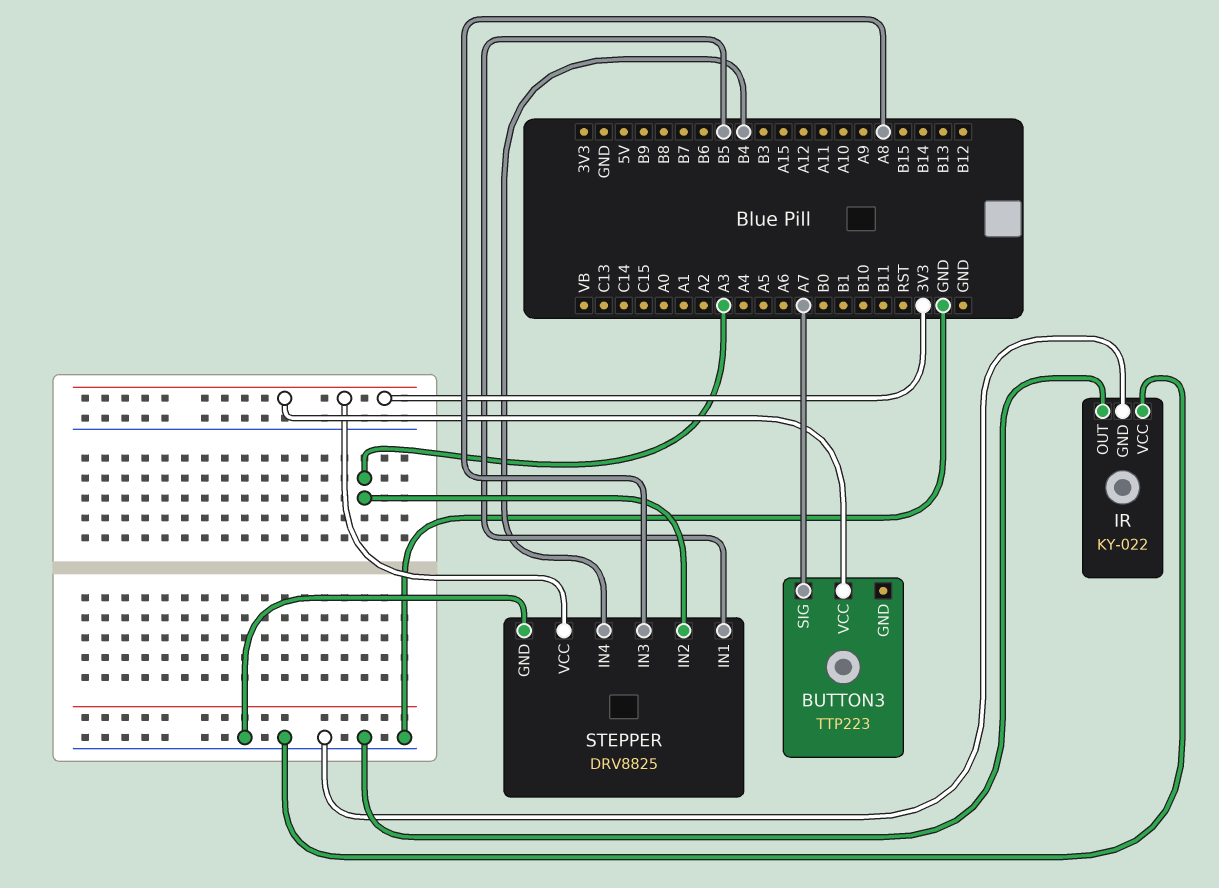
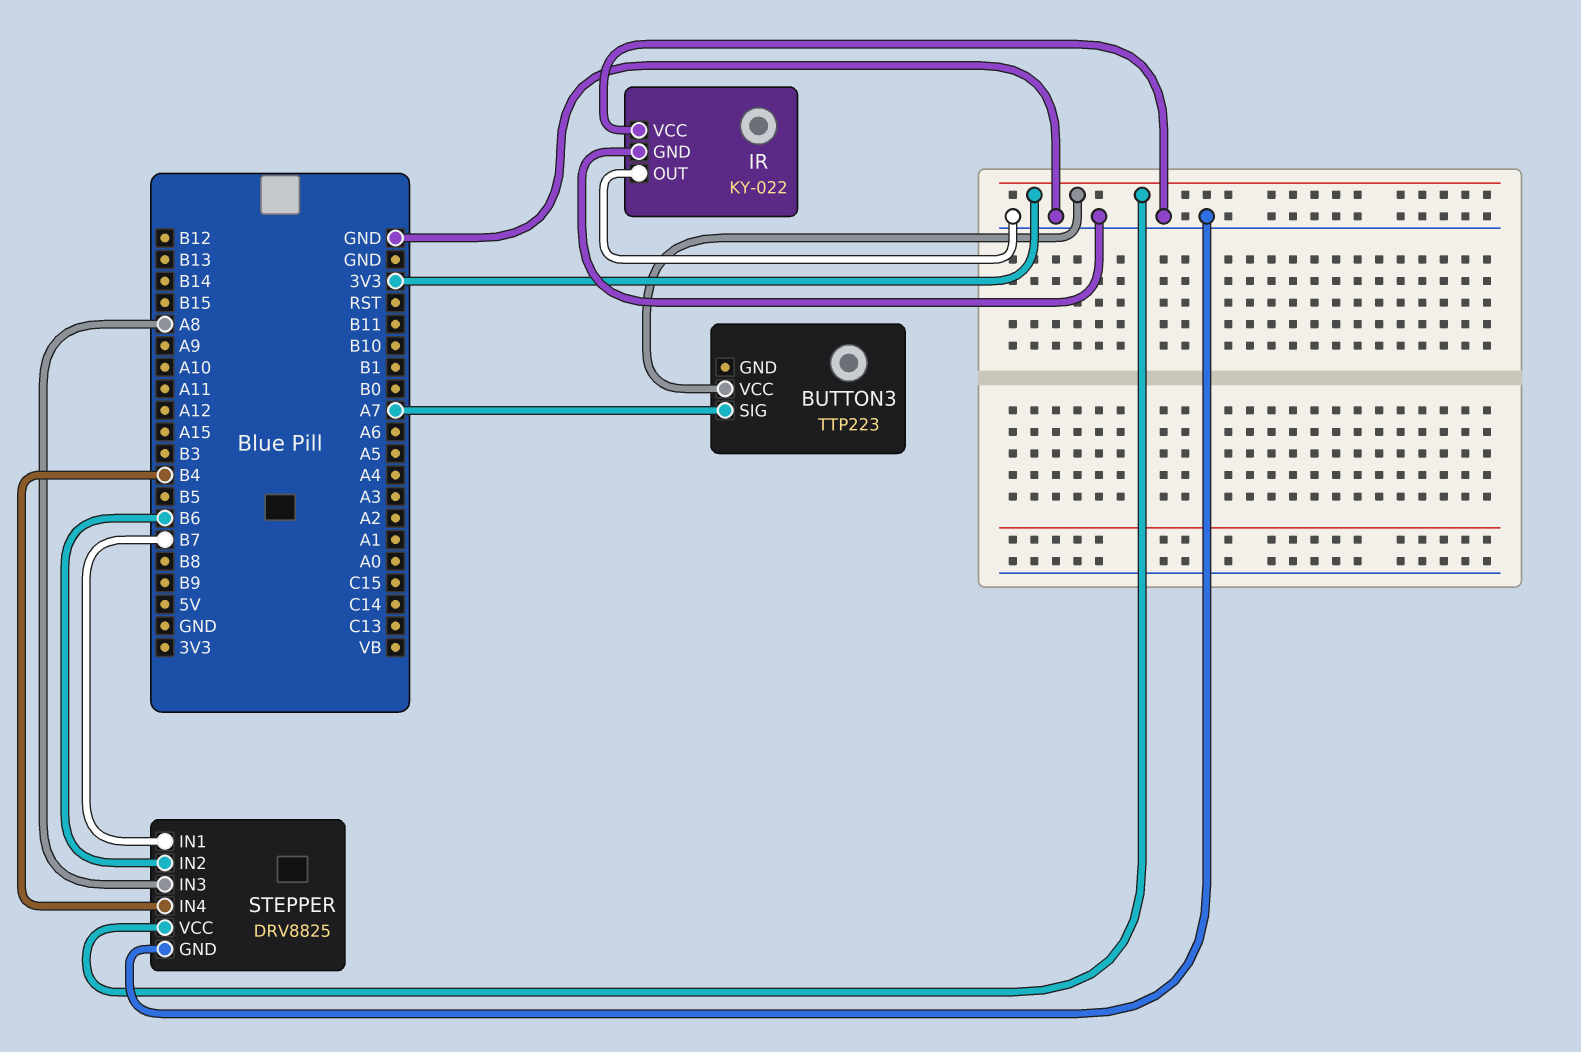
STEPPER pin IN1: B5 -> B7
STEPPER pin IN2: A3 -> B6

